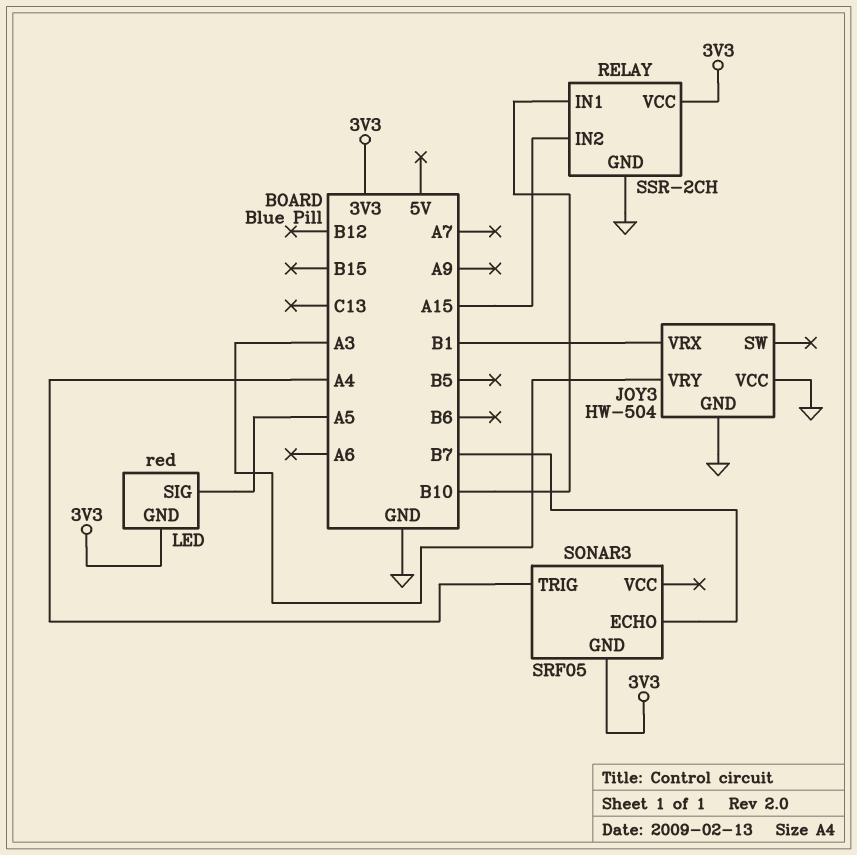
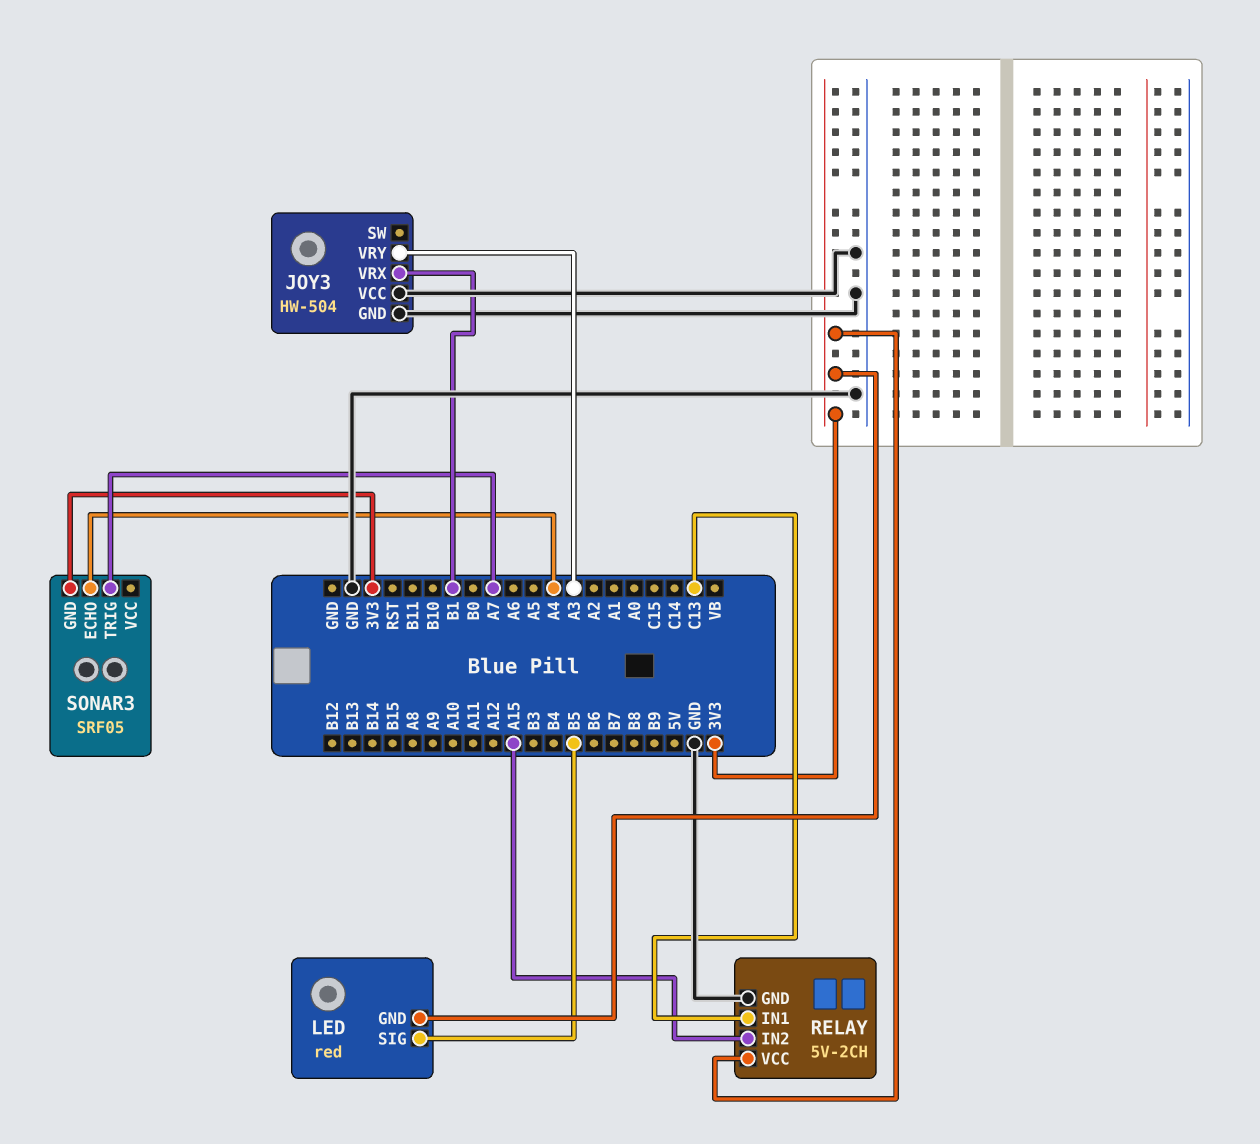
LED pin SIG: A5 -> B5
RELAY: SSR-2CH -> 5V-2CH
RELAY pin IN1: B10 -> C13
SONAR3 pin ECHO: B7 -> A4
SONAR3 pin TRIG: A4 -> A7

